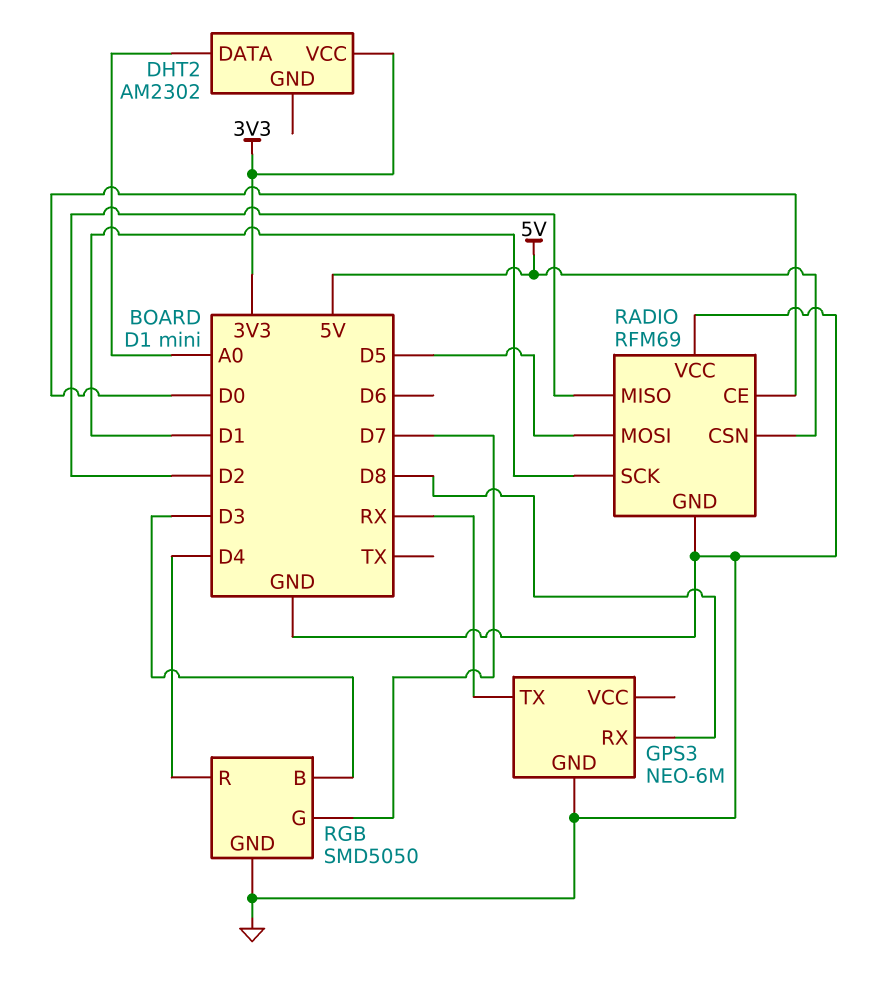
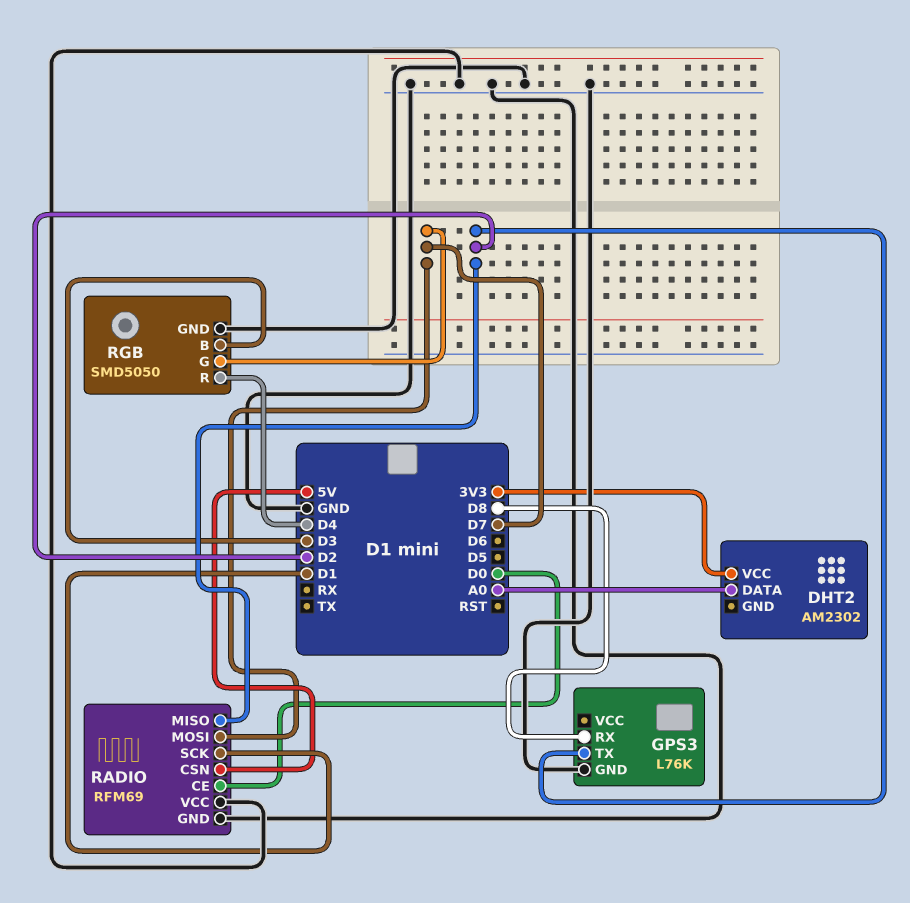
GPS3: NEO-6M -> L76K
GPS3 pin TX: RX -> D2
RADIO pin MOSI: D5 -> D7

